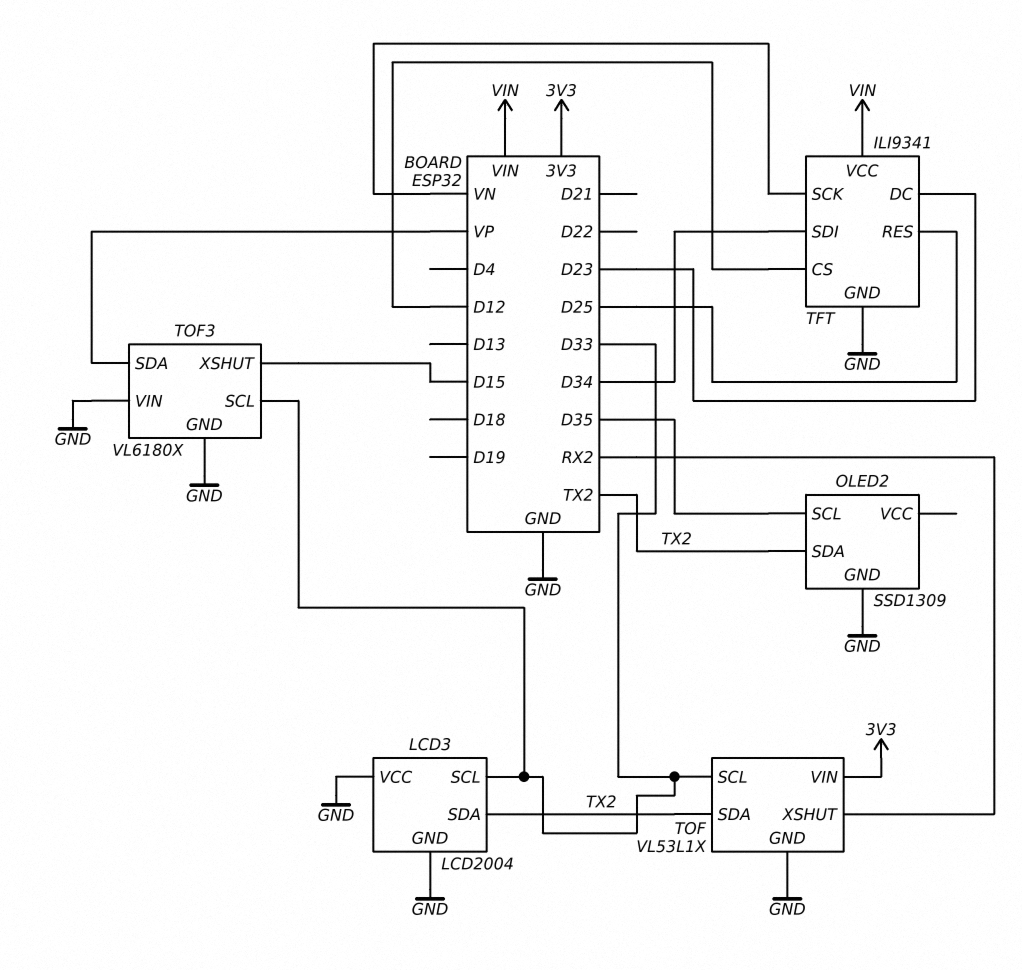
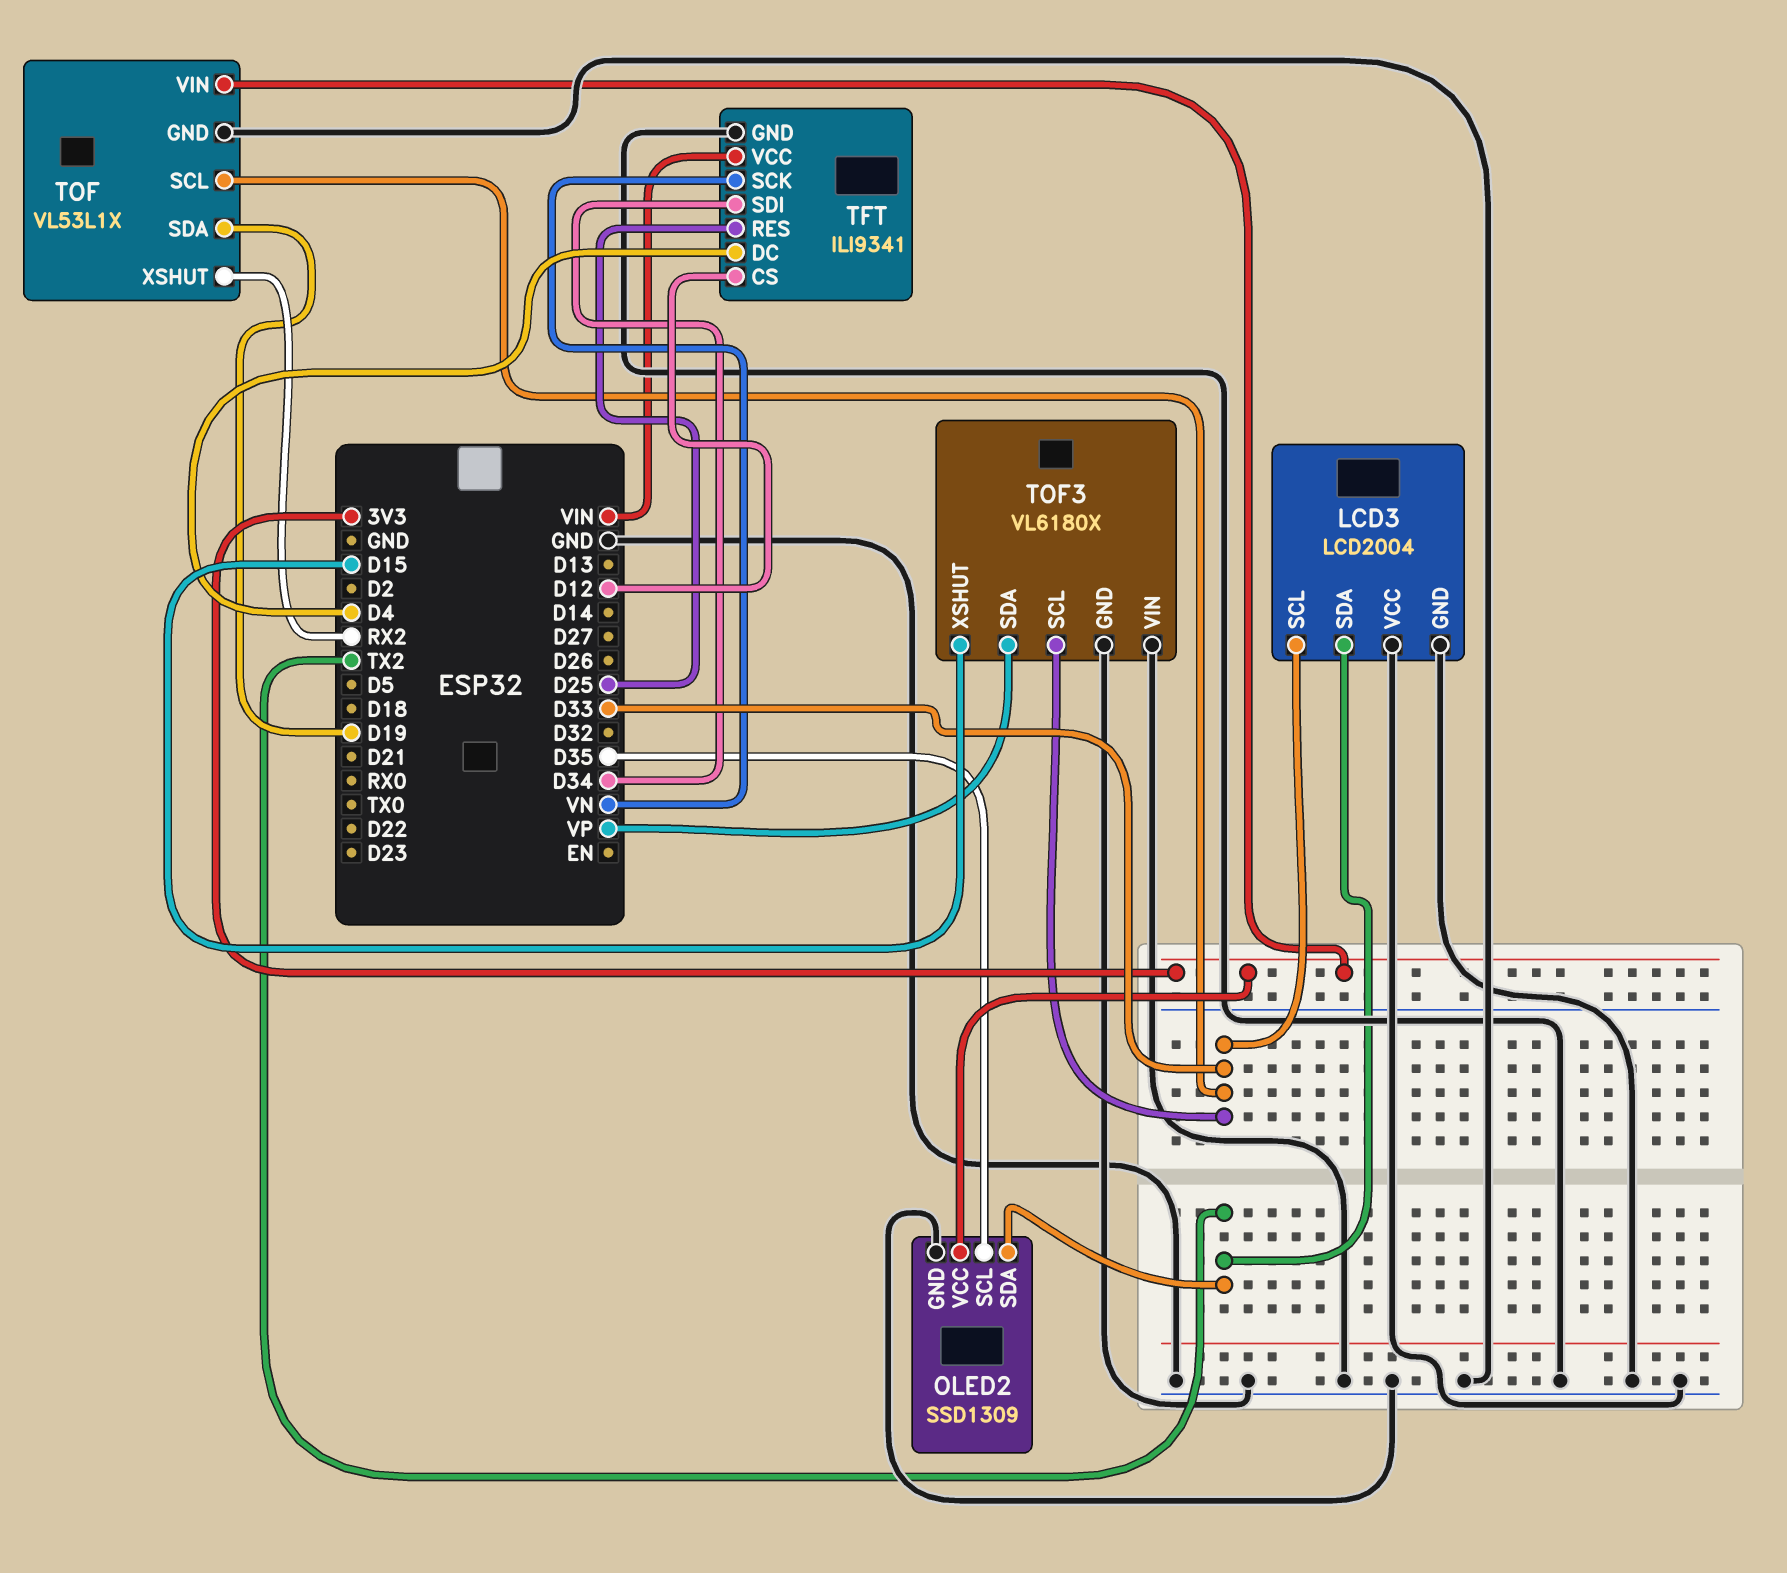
OLED2 pin VCC: none -> 3V3
TFT pin DC: D23 -> D4
TOF pin SDA: TX2 -> D19

